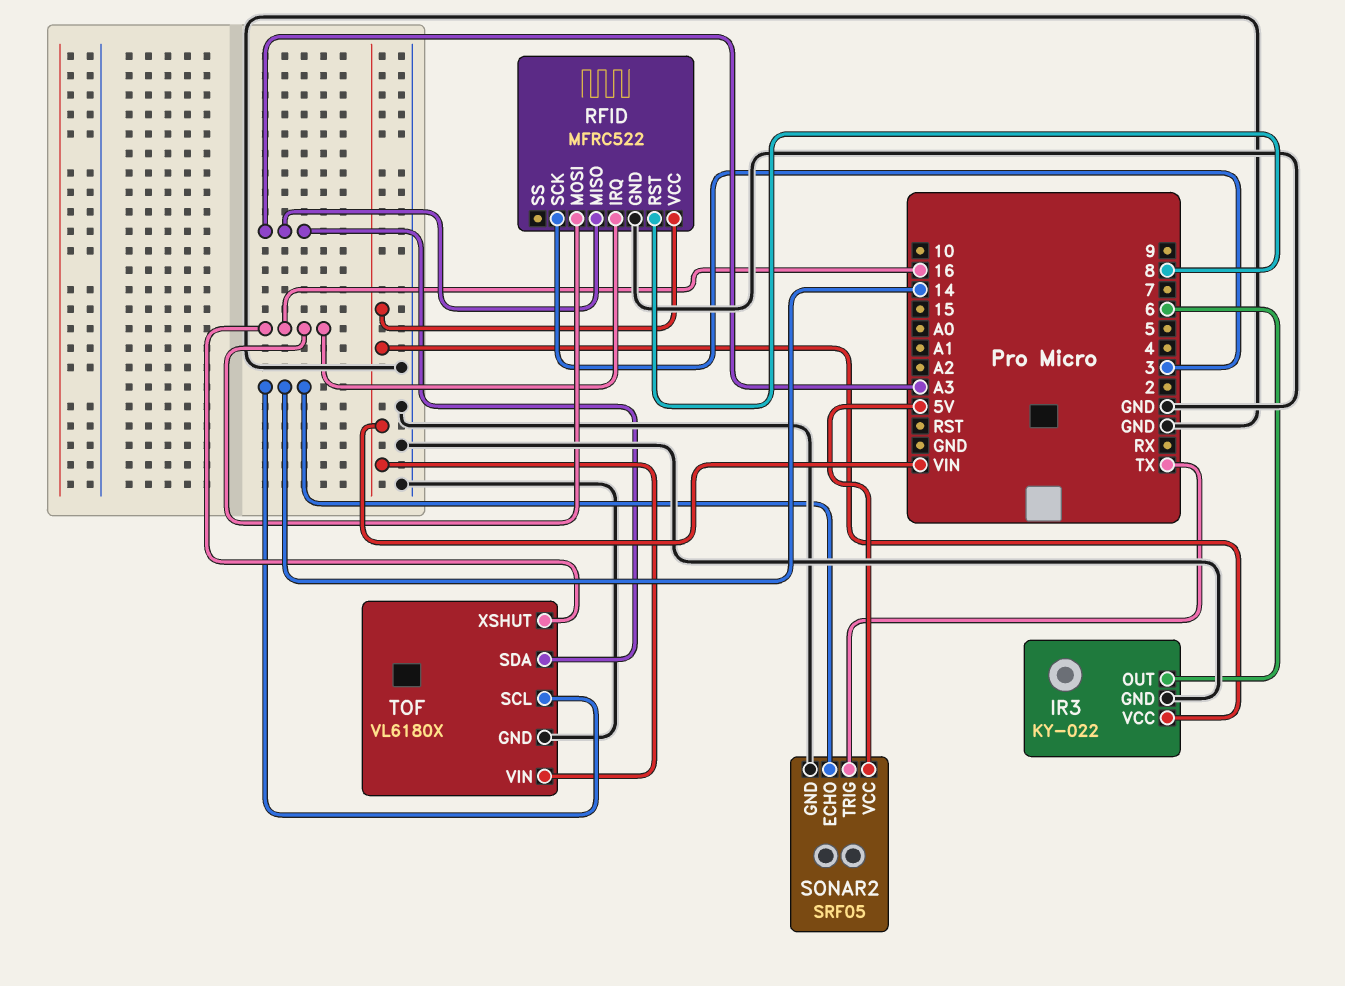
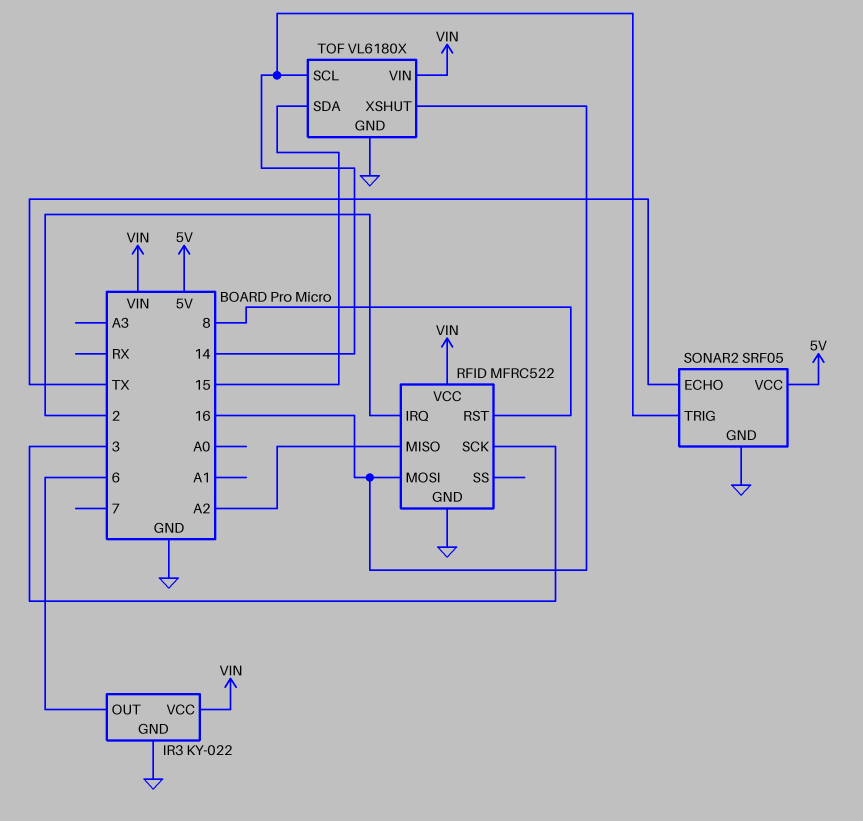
RFID pin IRQ: 16 -> 2
RFID pin MISO: A3 -> A2
SONAR2 pin ECHO: 14 -> TX
SONAR2 pin TRIG: TX -> 14
TOF pin SDA: A3 -> 15

